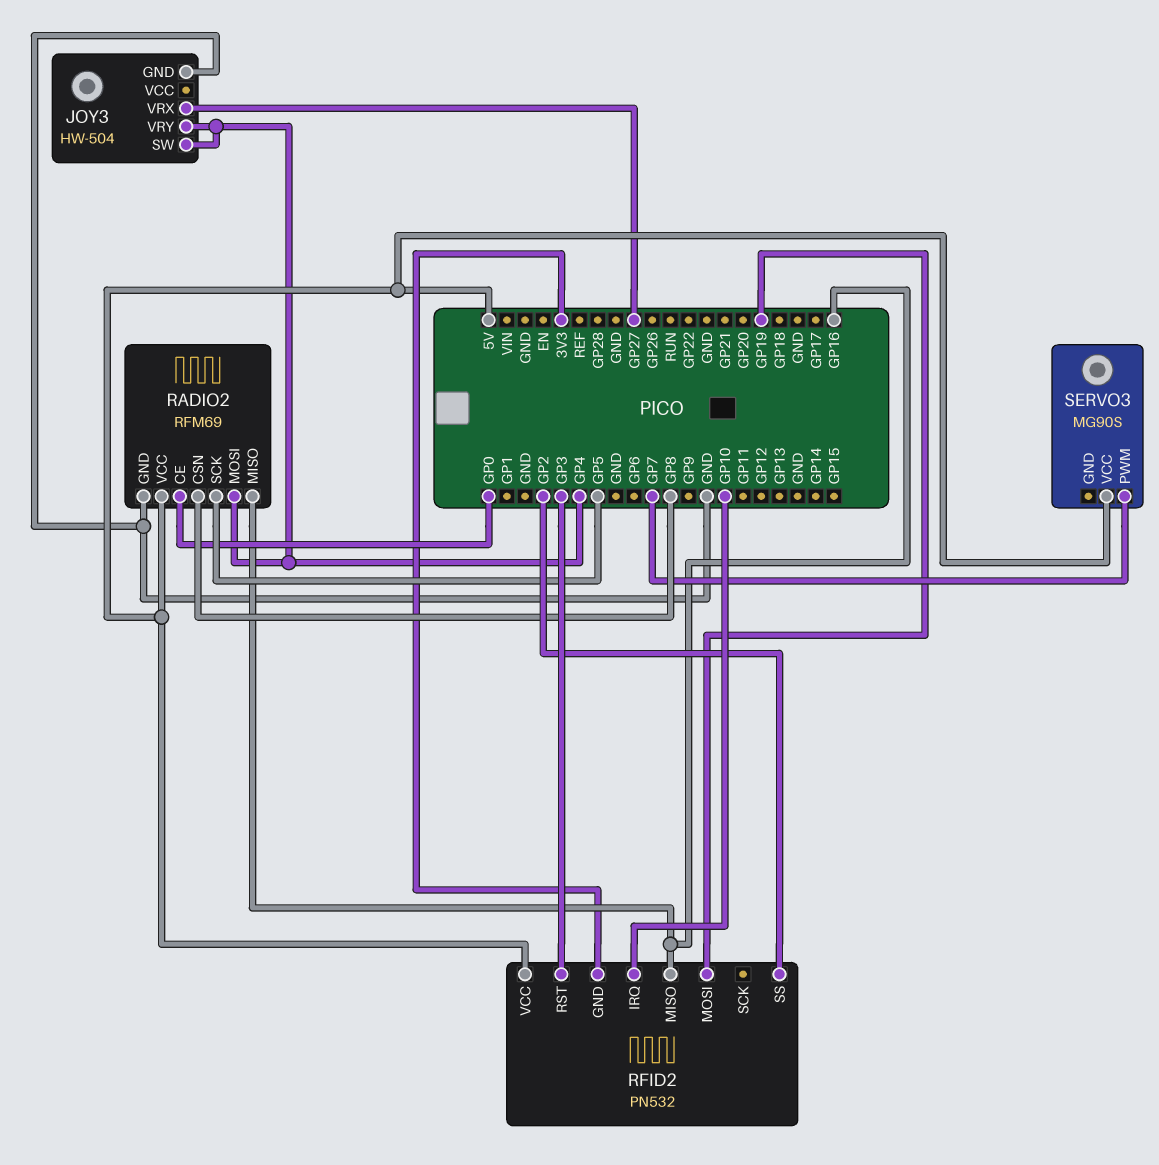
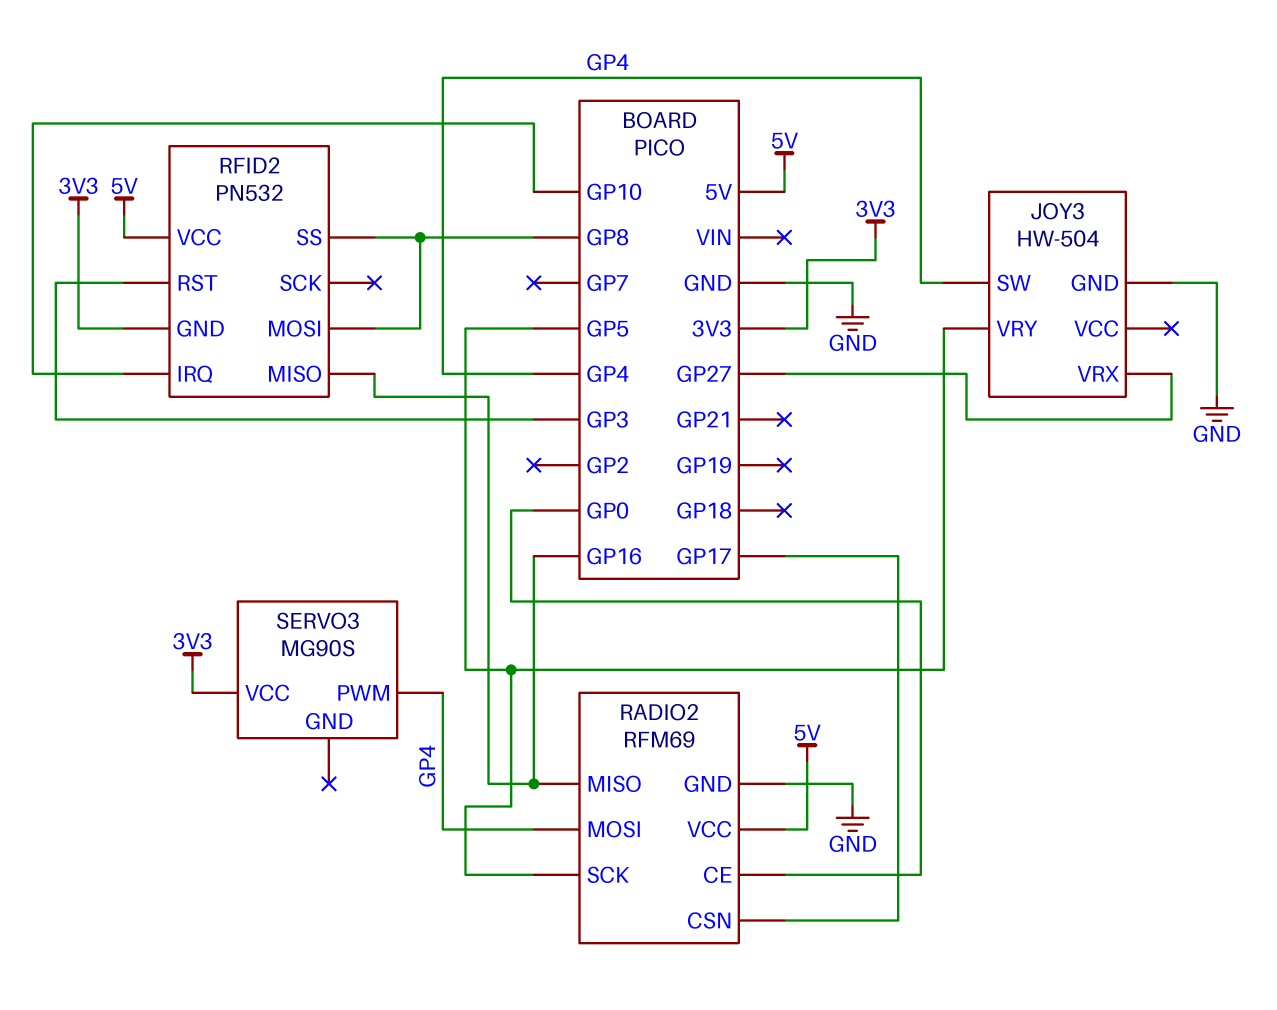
JOY3 pin VRY: GP4 -> GP5
RADIO2 pin CSN: GP8 -> GP17
RFID2 pin MOSI: GP19 -> GP8
RFID2 pin SS: GP2 -> GP8
SERVO3 pin PWM: GP7 -> GP4
SERVO3 pin VCC: 5V -> 3V3

